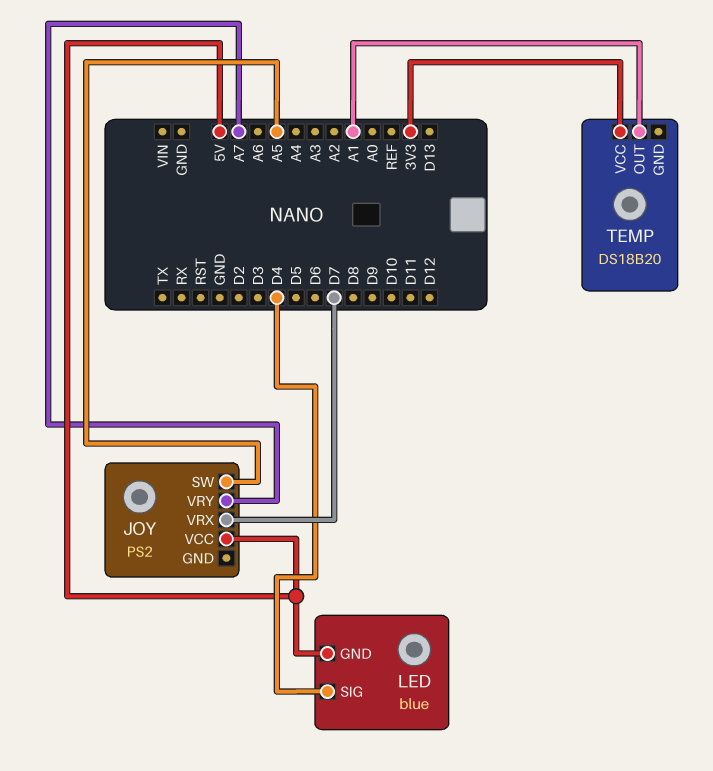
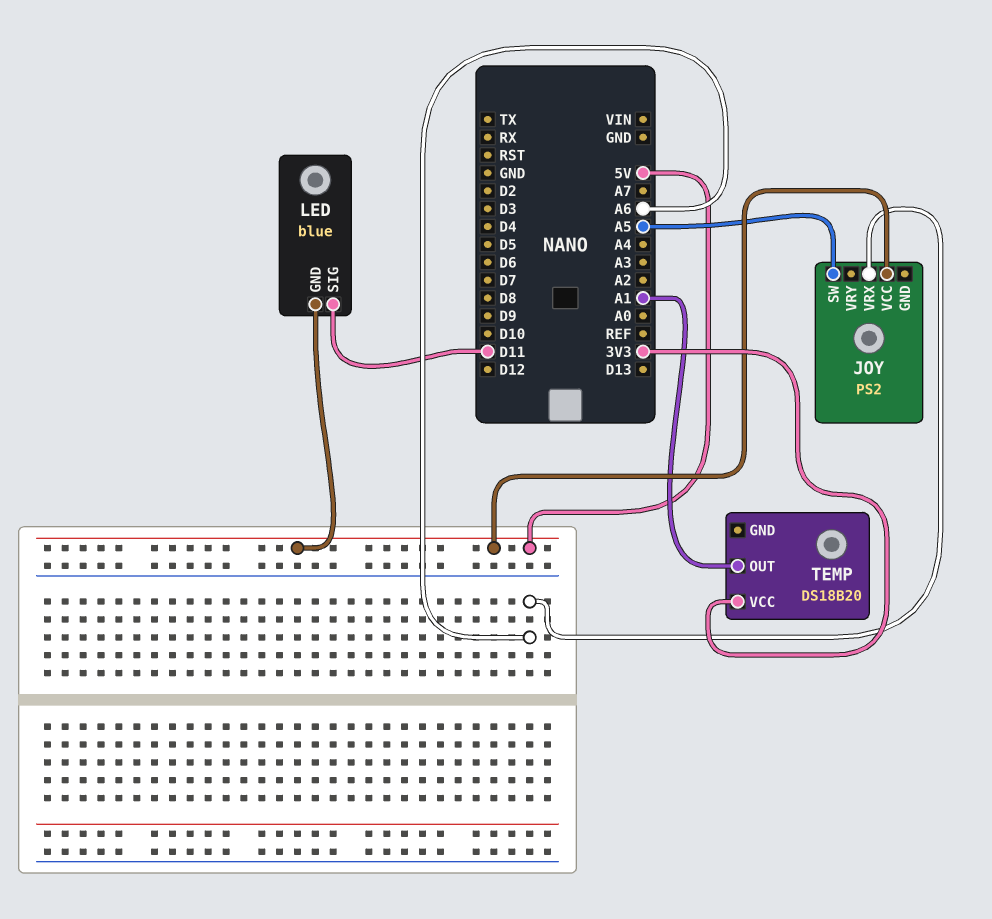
JOY pin VRX: D7 -> A6
JOY pin VRY: A7 -> none
LED pin SIG: D4 -> D11

